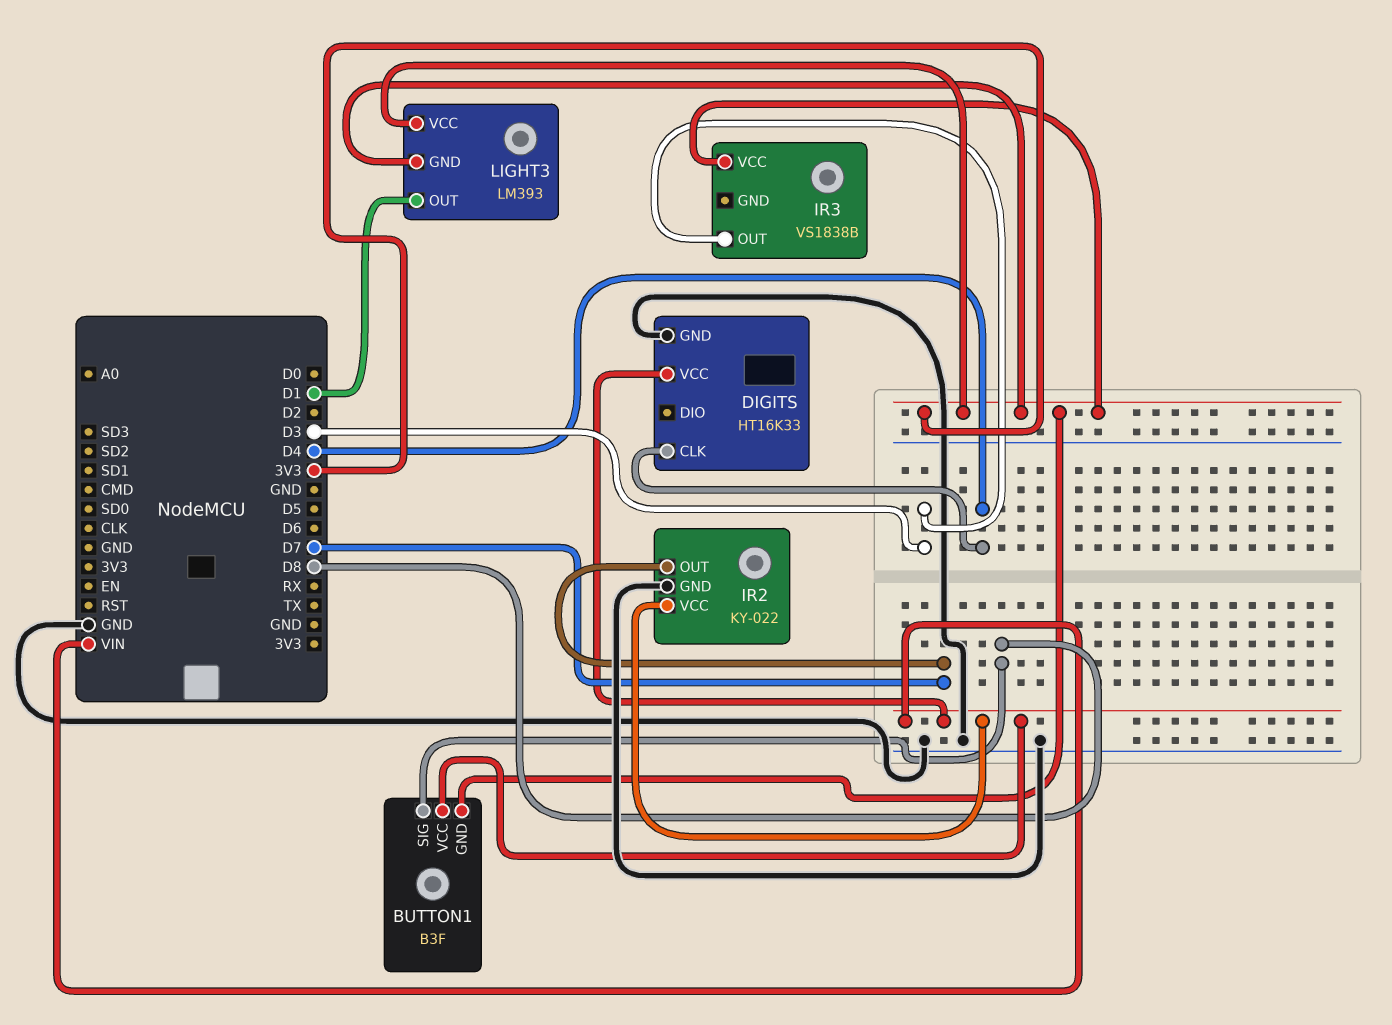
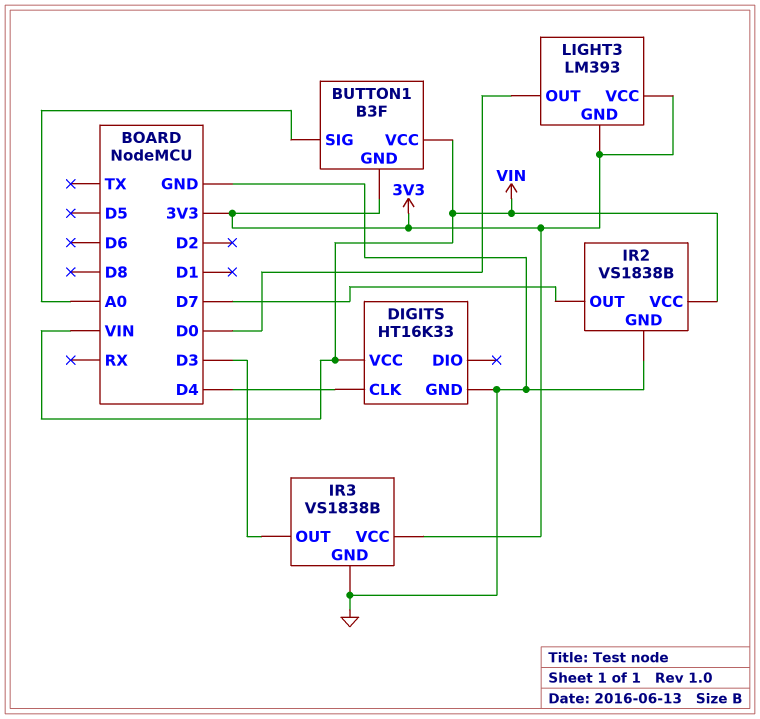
BUTTON1 pin SIG: D8 -> A0
IR2: KY-022 -> VS1838B
IR3 pin GND: none -> GND
LIGHT3 pin OUT: D1 -> D0

